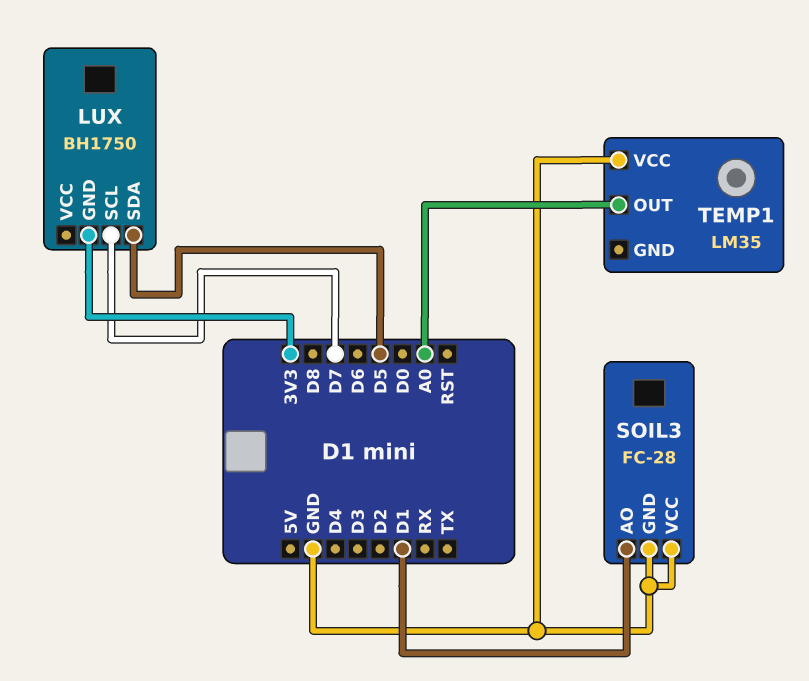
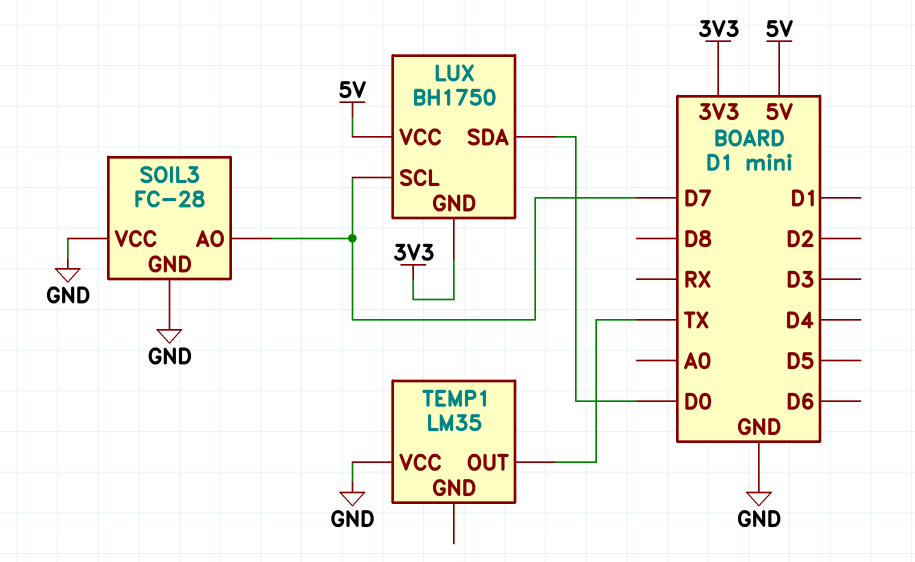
LUX pin SDA: D5 -> D0
LUX pin VCC: none -> 5V
SOIL3 pin AO: D1 -> D7
TEMP1 pin OUT: A0 -> TX

